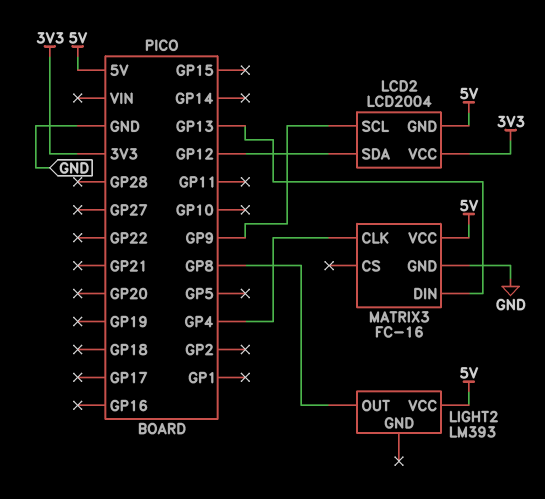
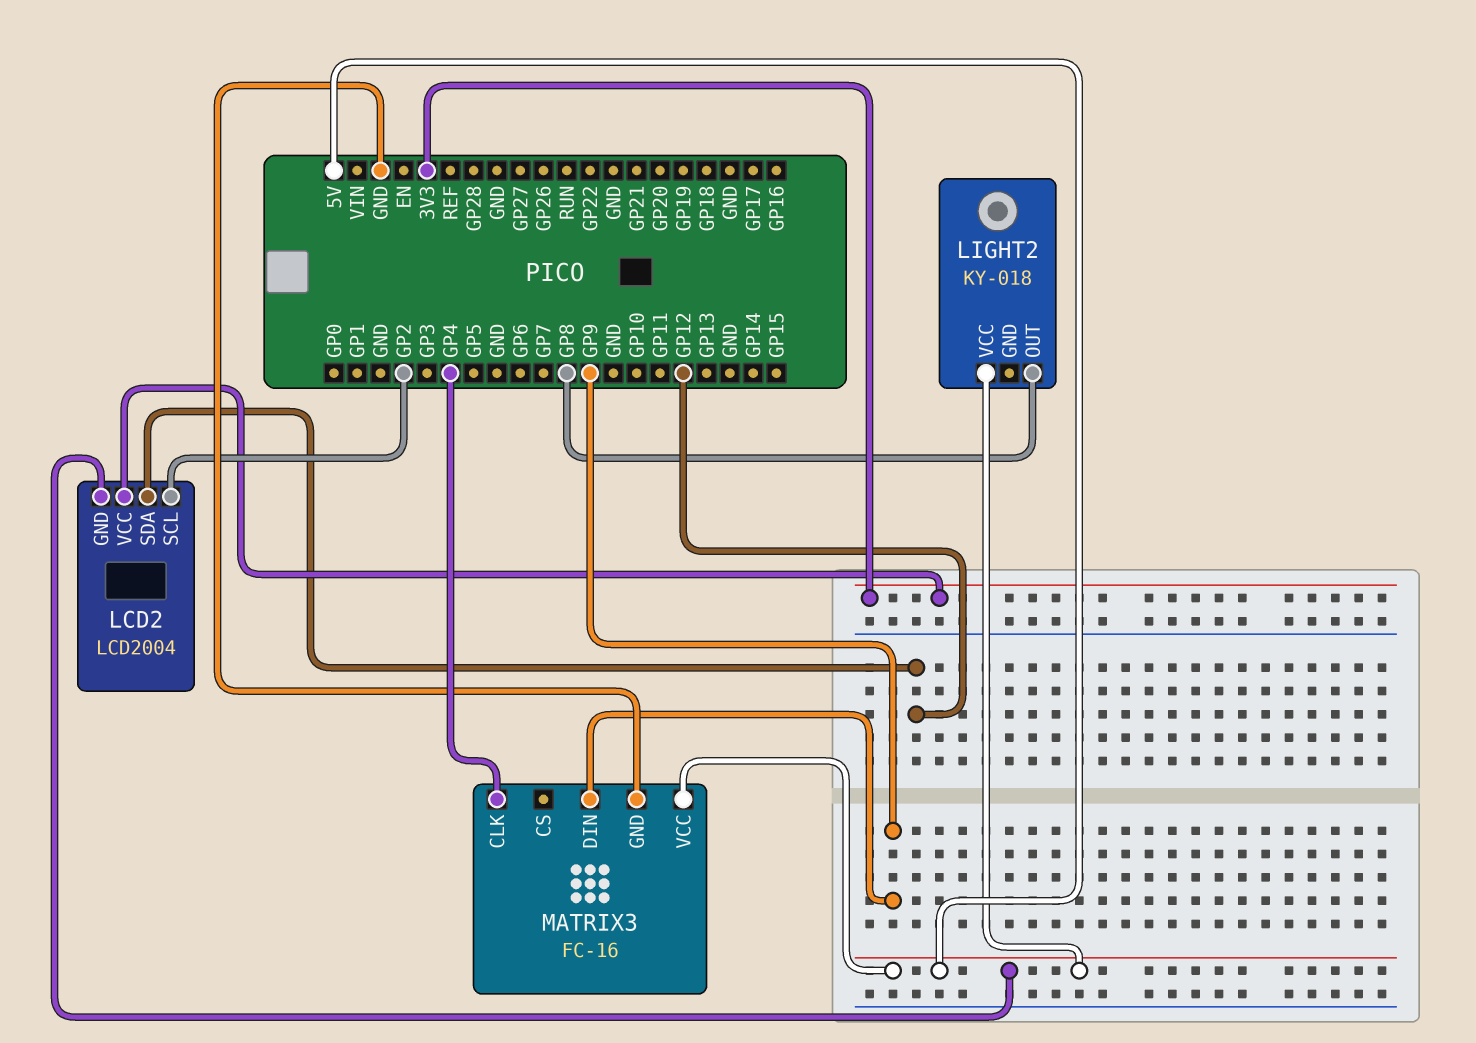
LCD2 pin SCL: GP9 -> GP2
LIGHT2: LM393 -> KY-018
MATRIX3 pin DIN: GP13 -> GP9

